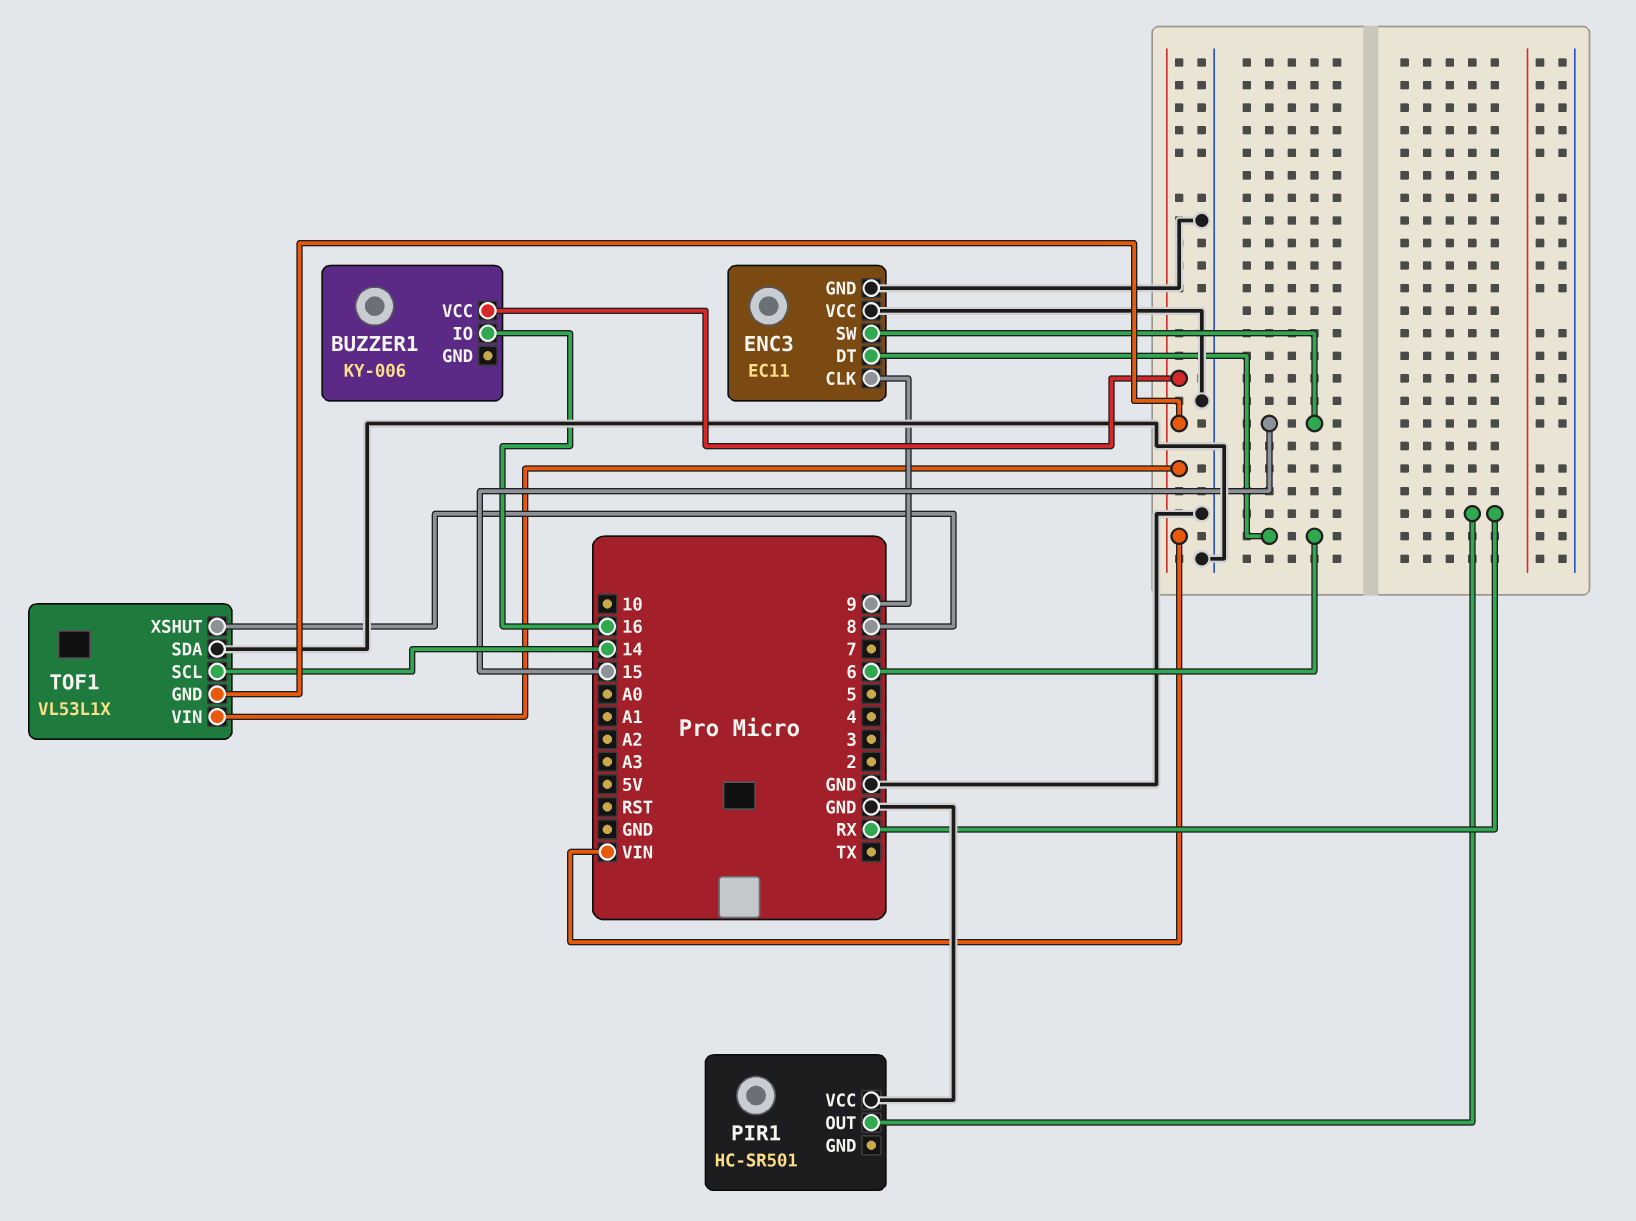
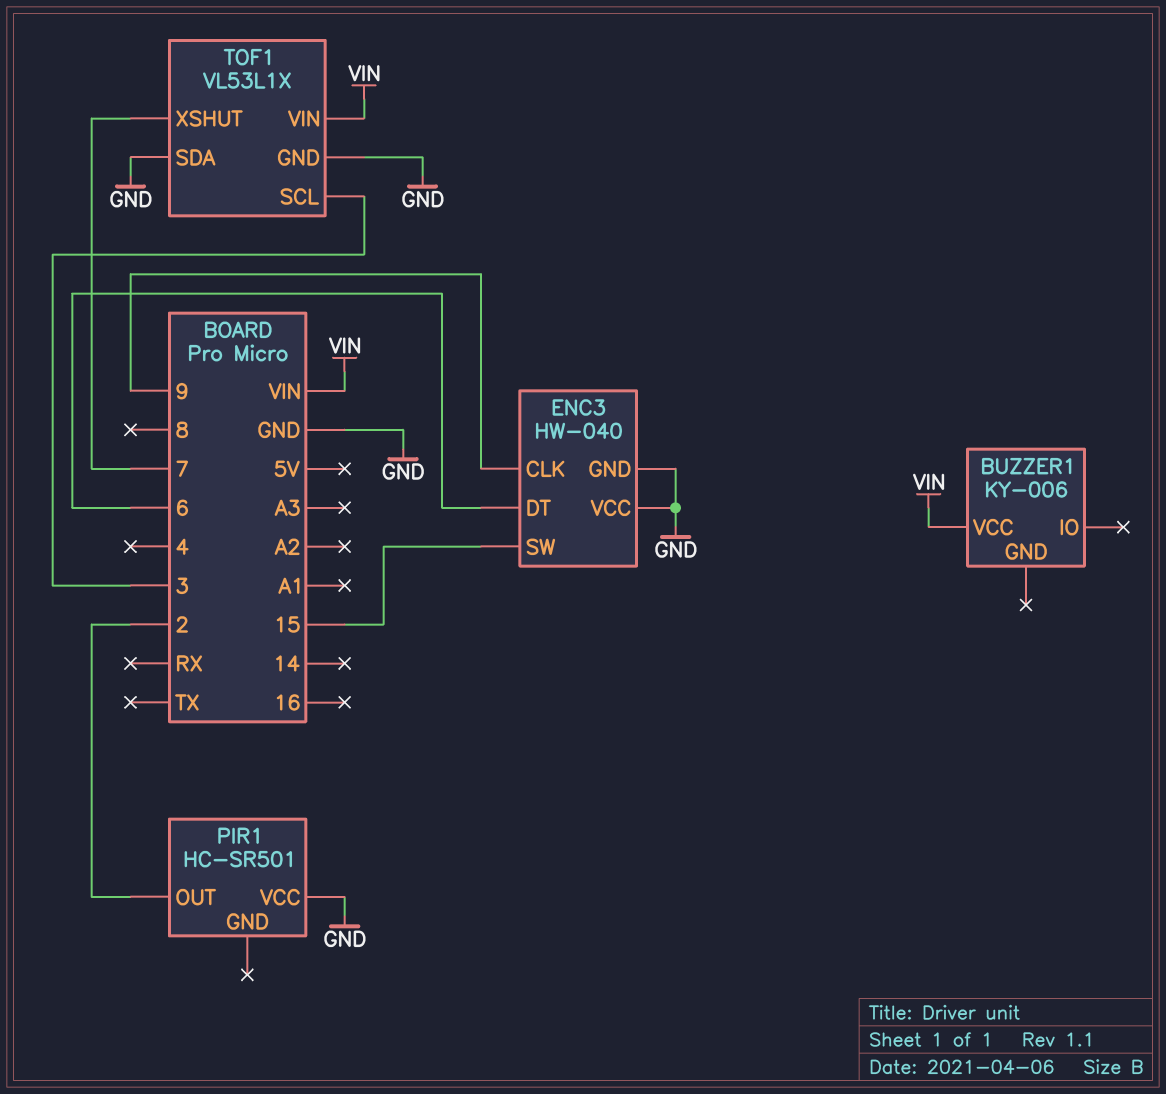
BUZZER1 pin IO: 16 -> none
ENC3: EC11 -> HW-040
PIR1 pin OUT: RX -> 2
TOF1 pin GND: VIN -> GND
TOF1 pin SCL: 14 -> 3
TOF1 pin XSHUT: 8 -> 7

